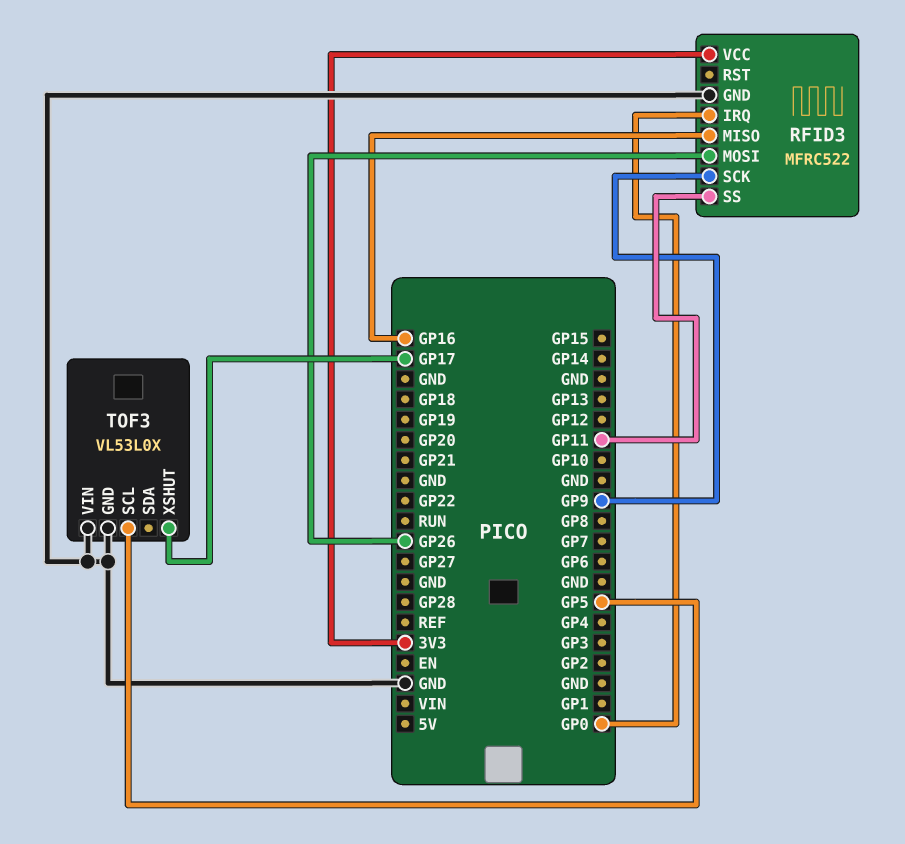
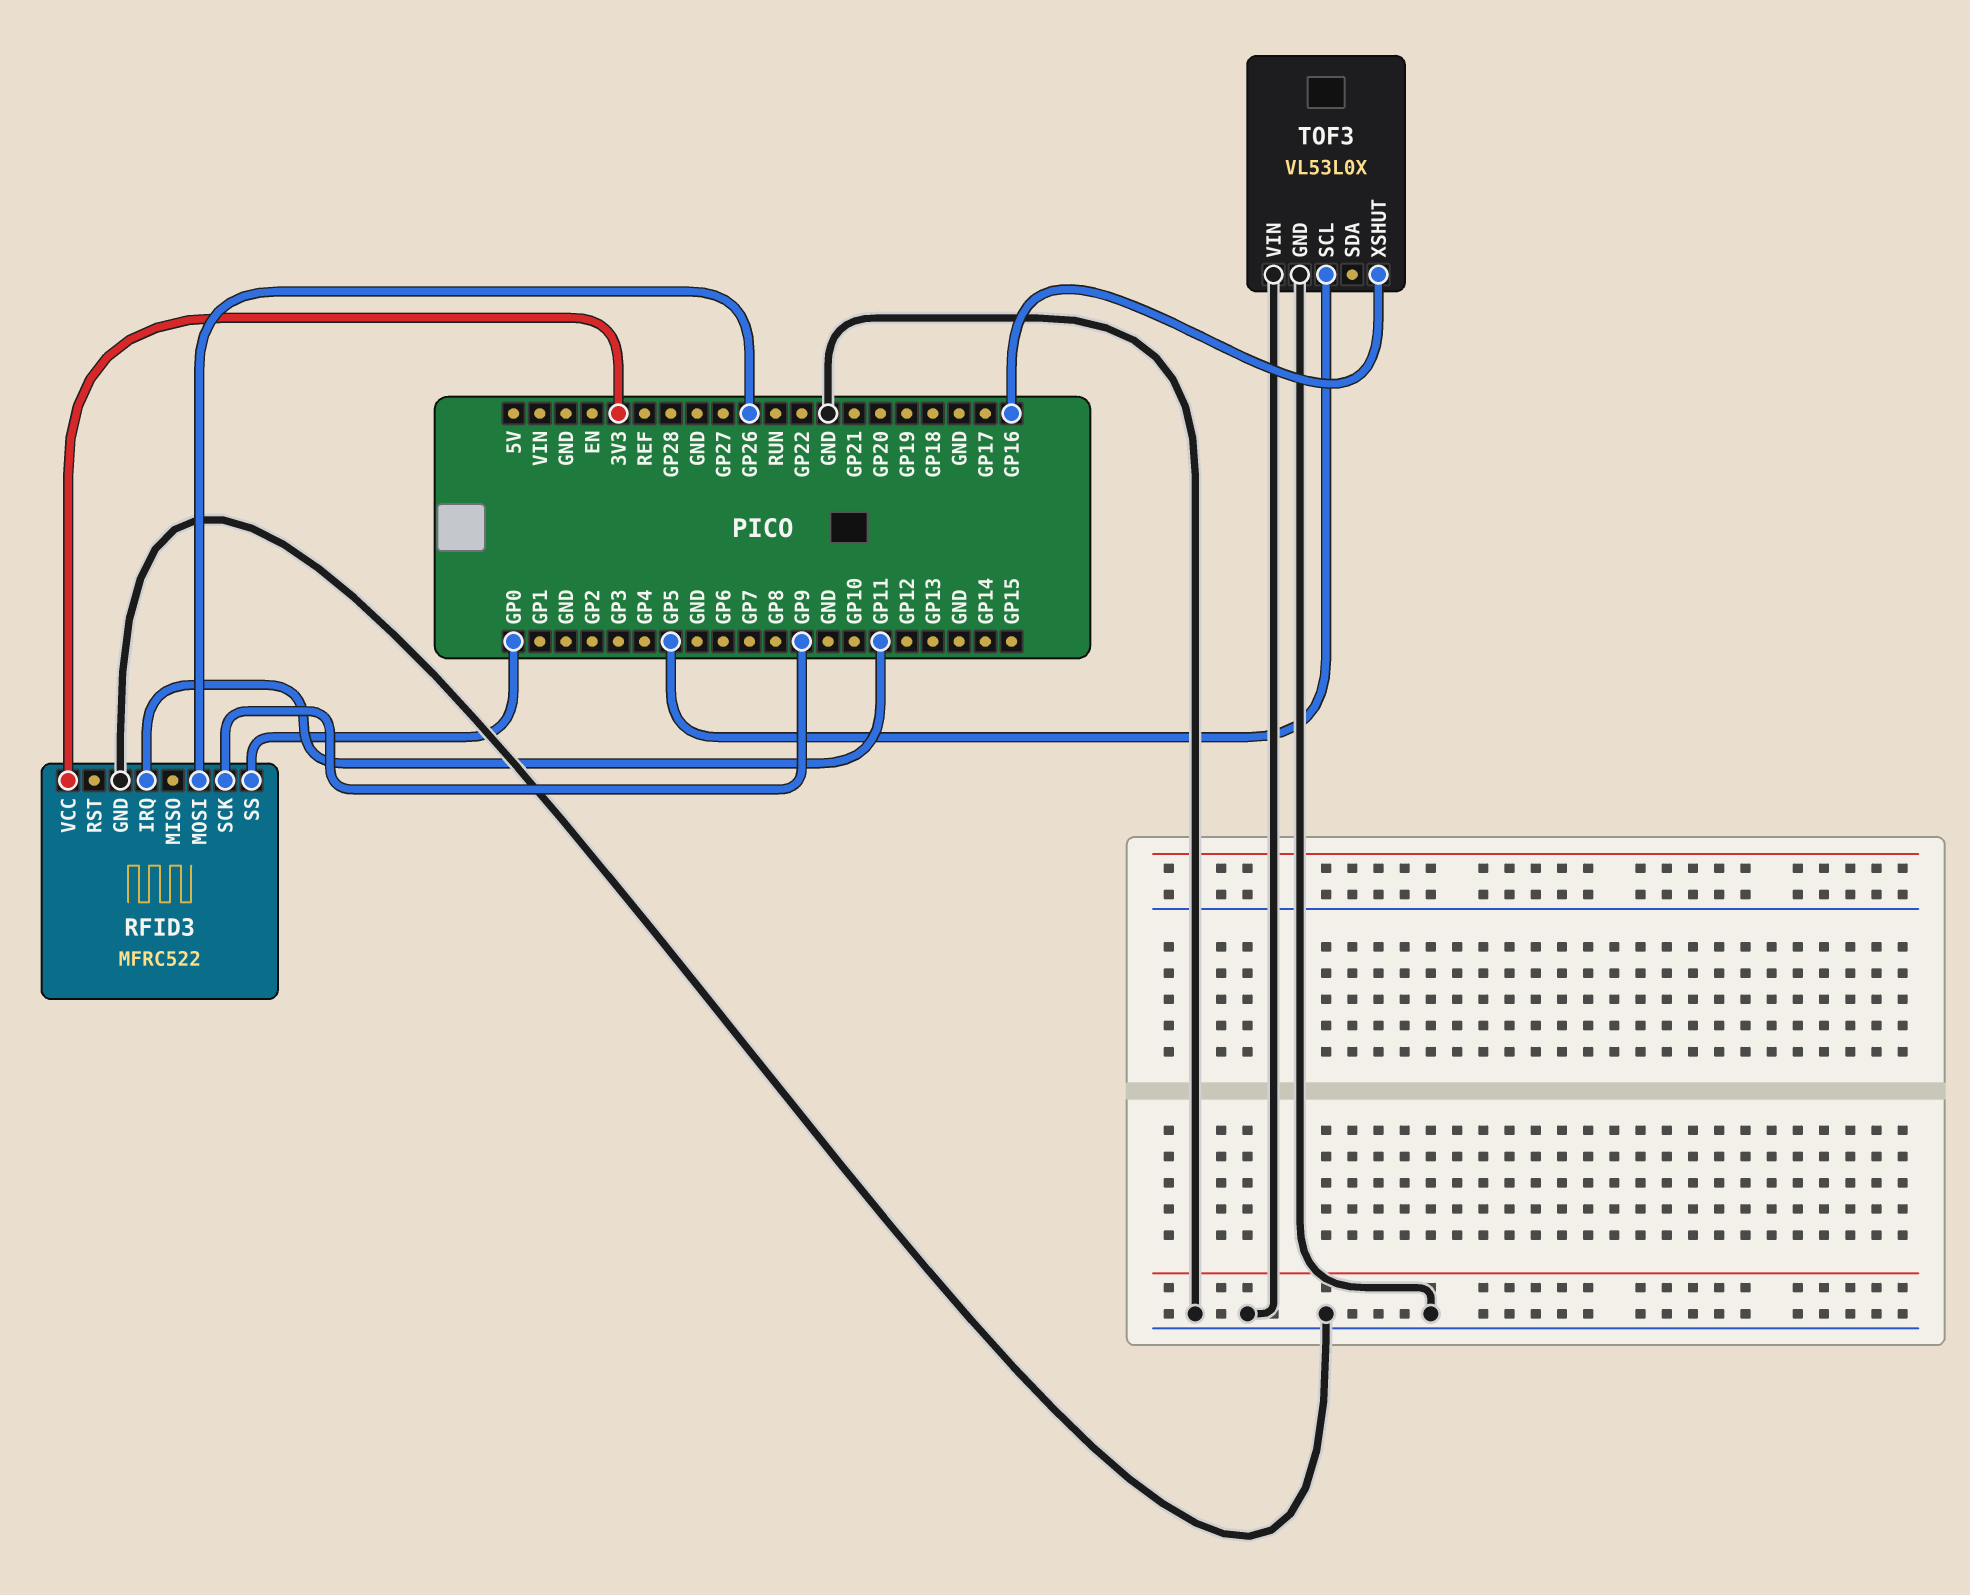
RFID3 pin IRQ: GP0 -> GP11
RFID3 pin MISO: GP16 -> none
RFID3 pin SS: GP11 -> GP0
TOF3 pin XSHUT: GP17 -> GP16

